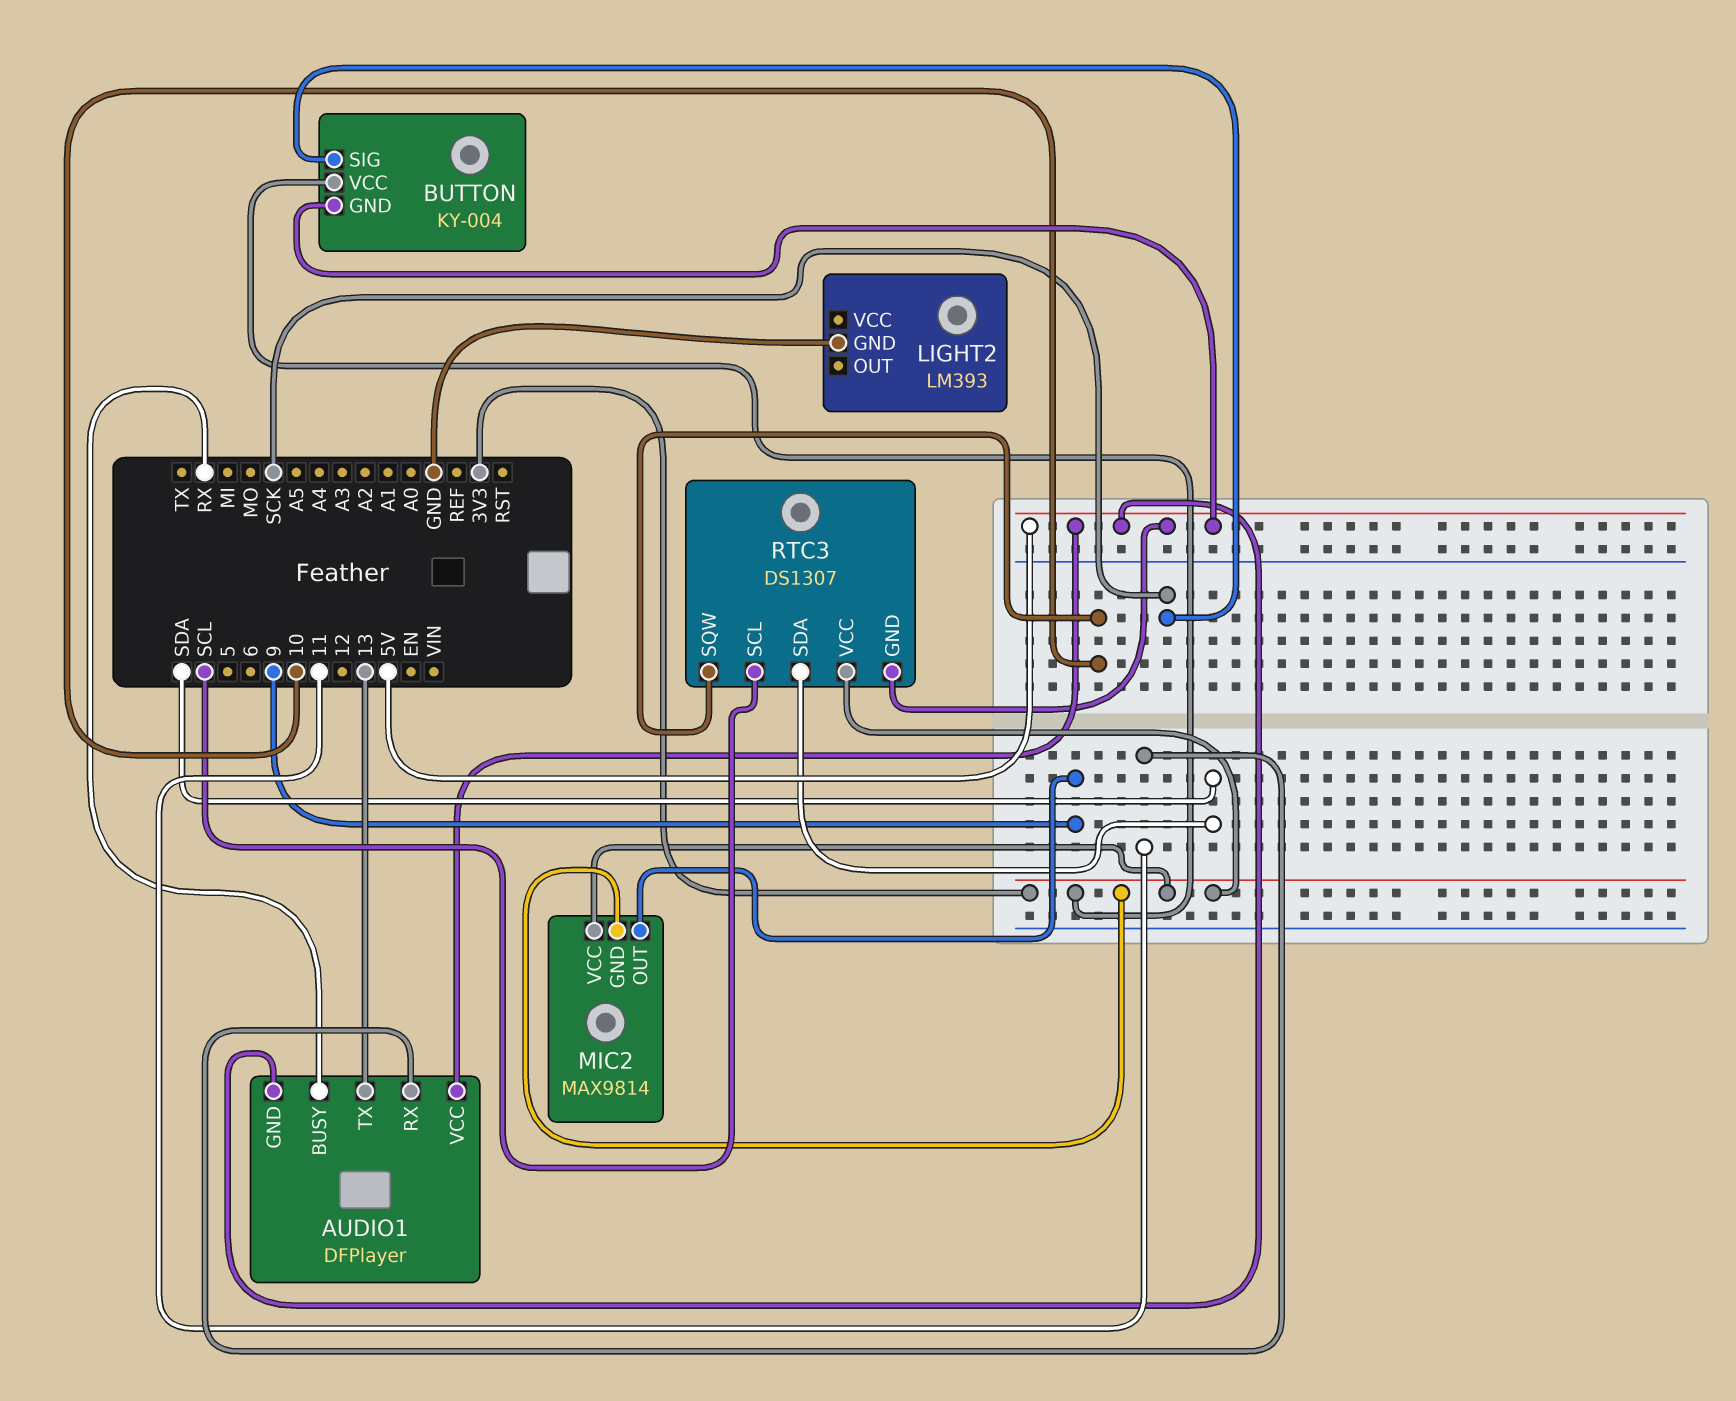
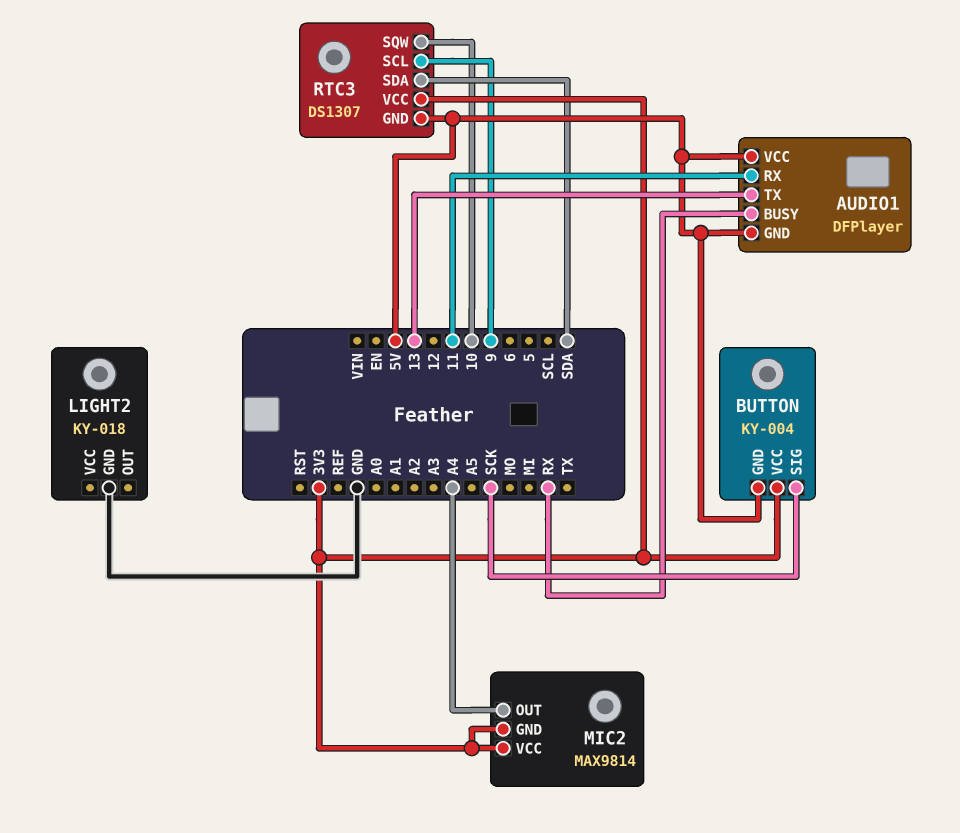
LIGHT2: LM393 -> KY-018
MIC2 pin OUT: 9 -> A4
RTC3 pin SCL: SCL -> 9

